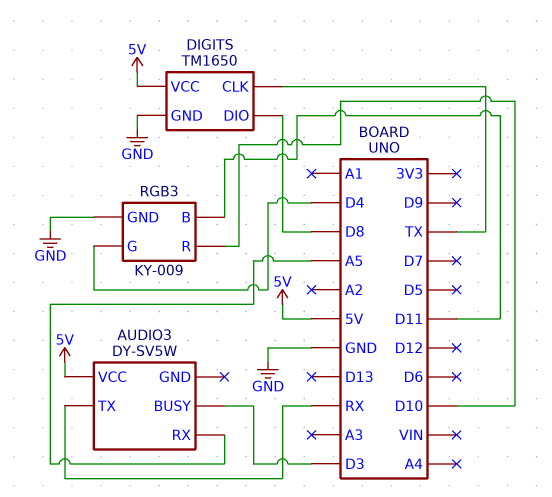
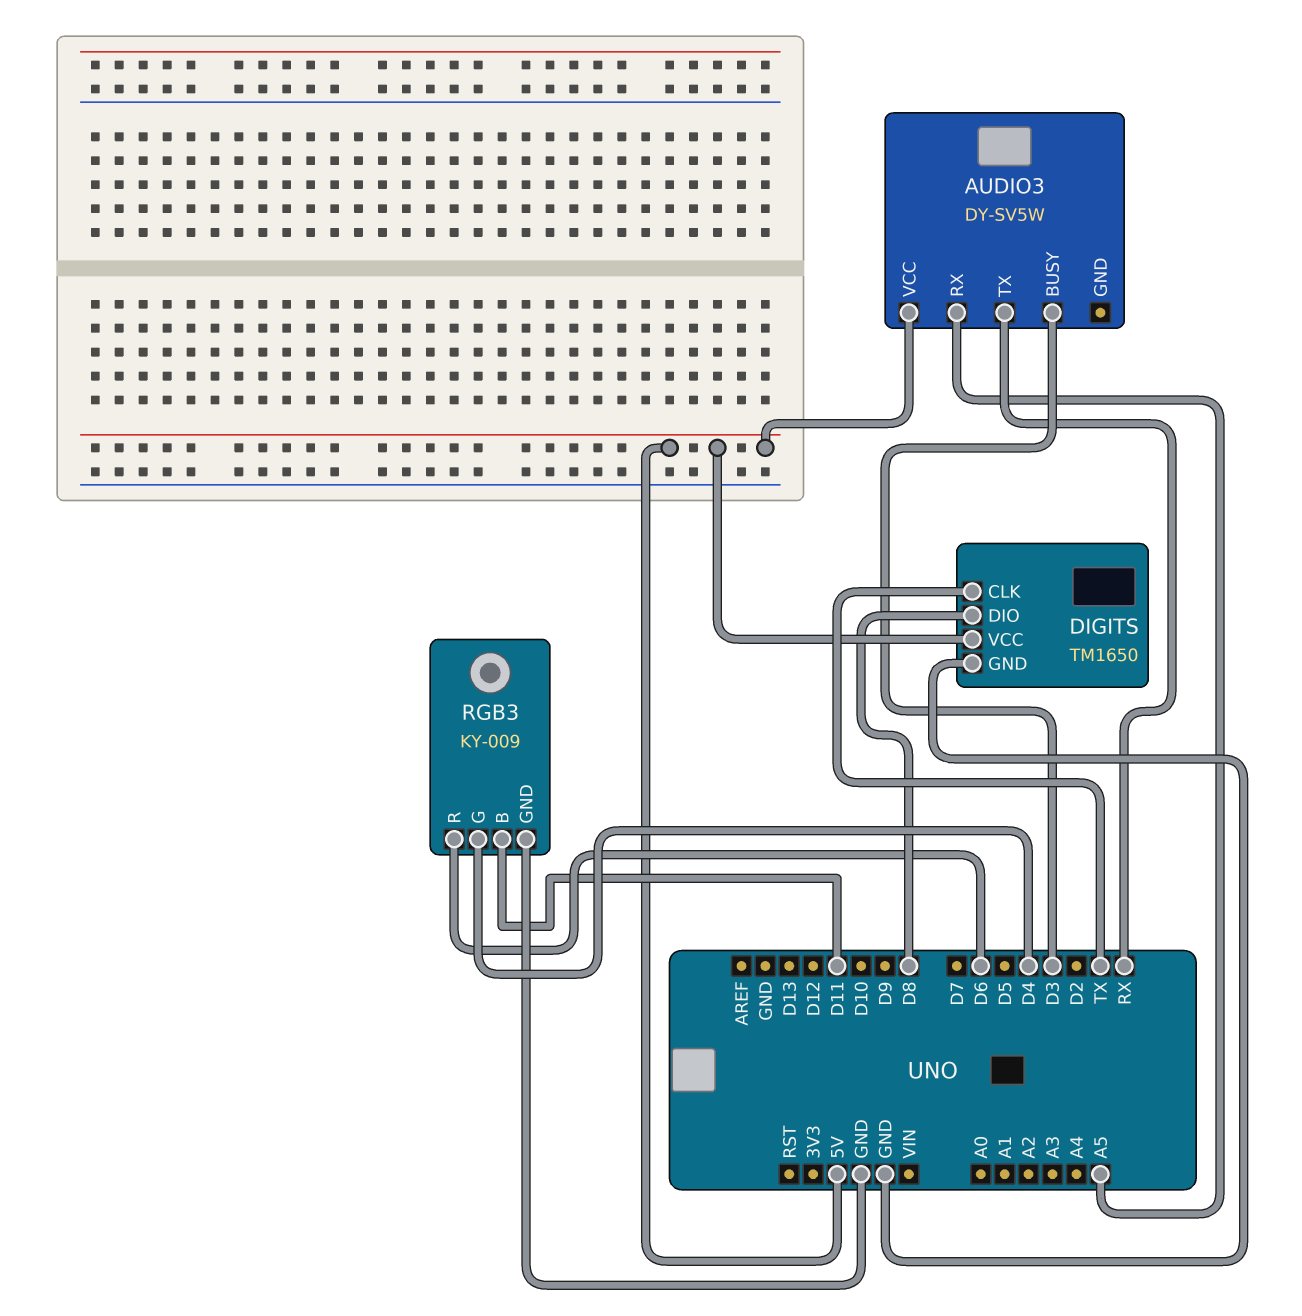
RGB3 pin R: D10 -> D6

